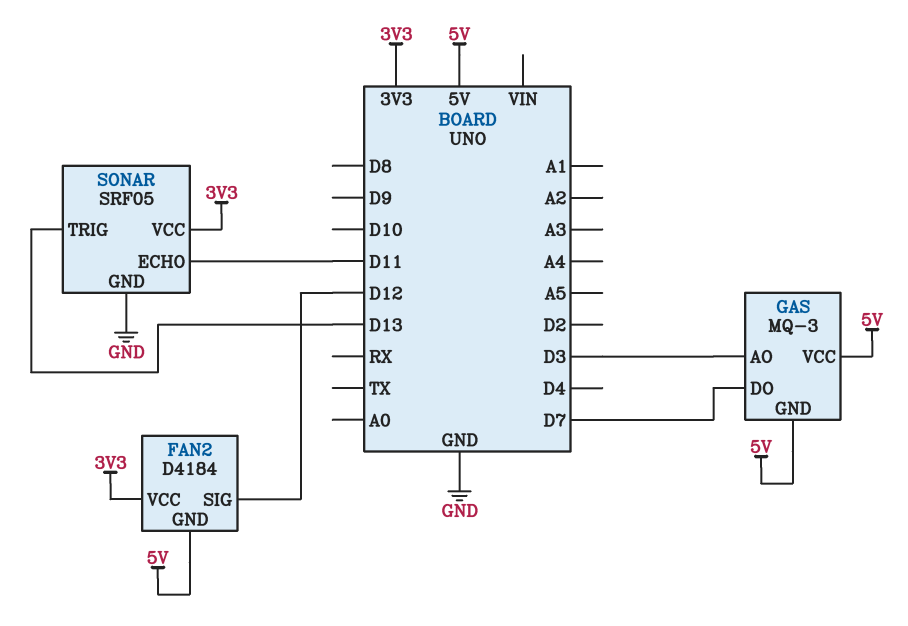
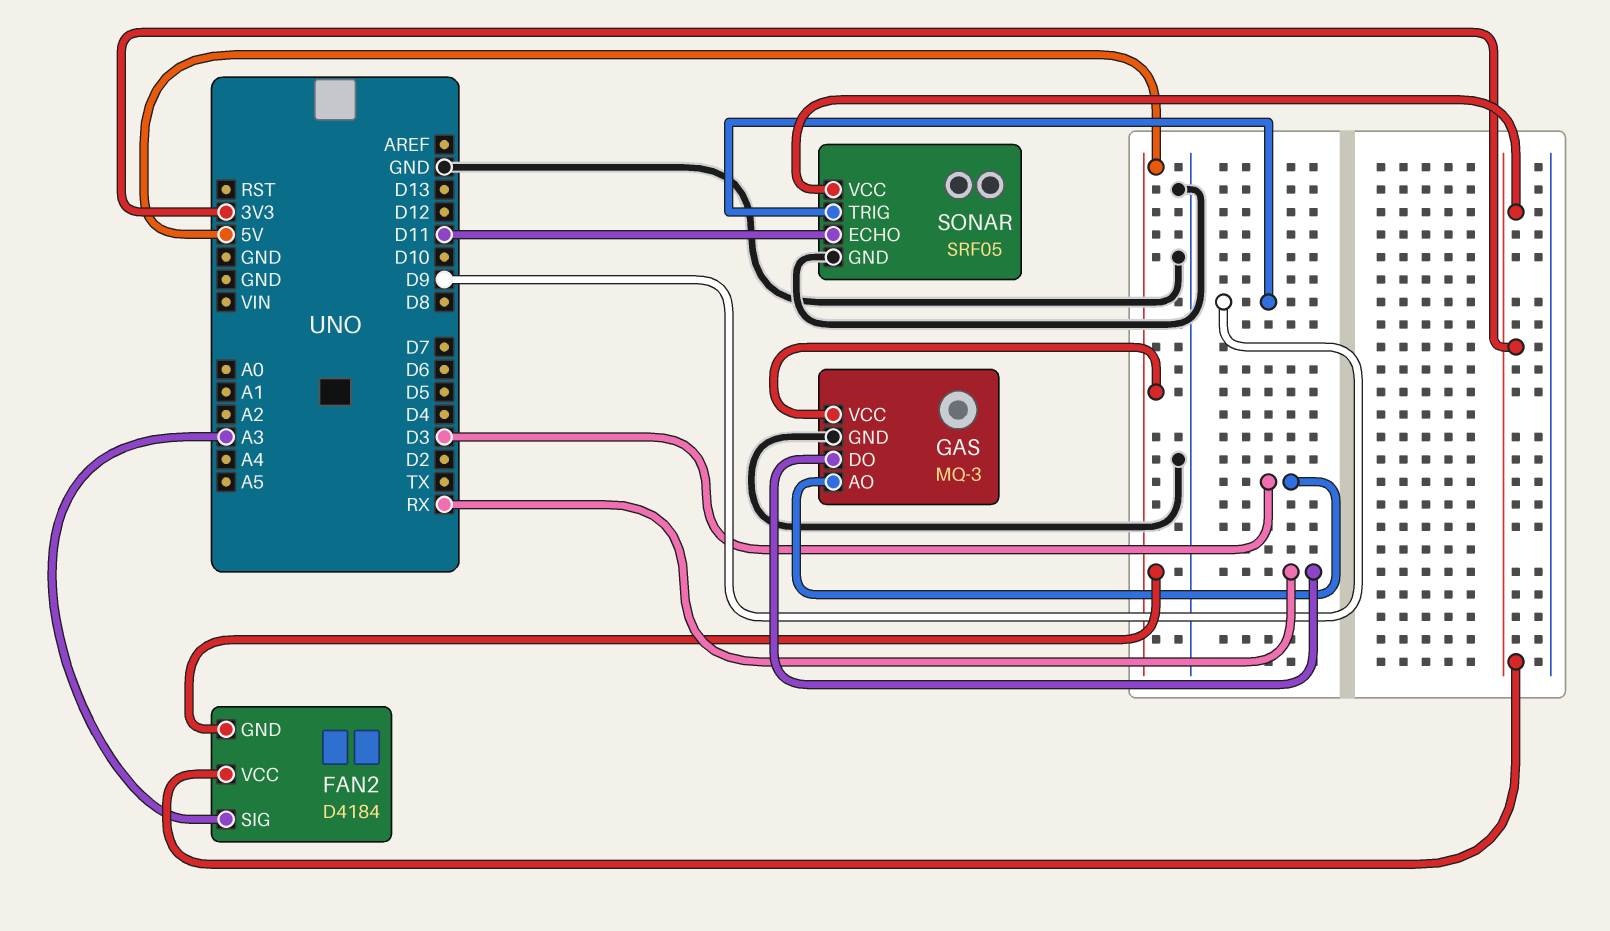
FAN2 pin SIG: D12 -> A3
GAS pin DO: D7 -> RX
GAS pin GND: 5V -> GND
SONAR pin TRIG: D13 -> D9

